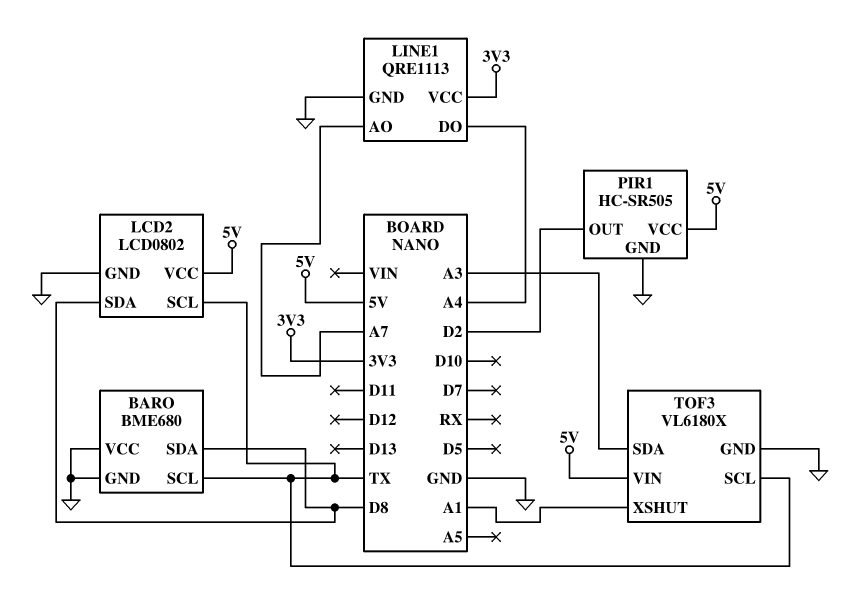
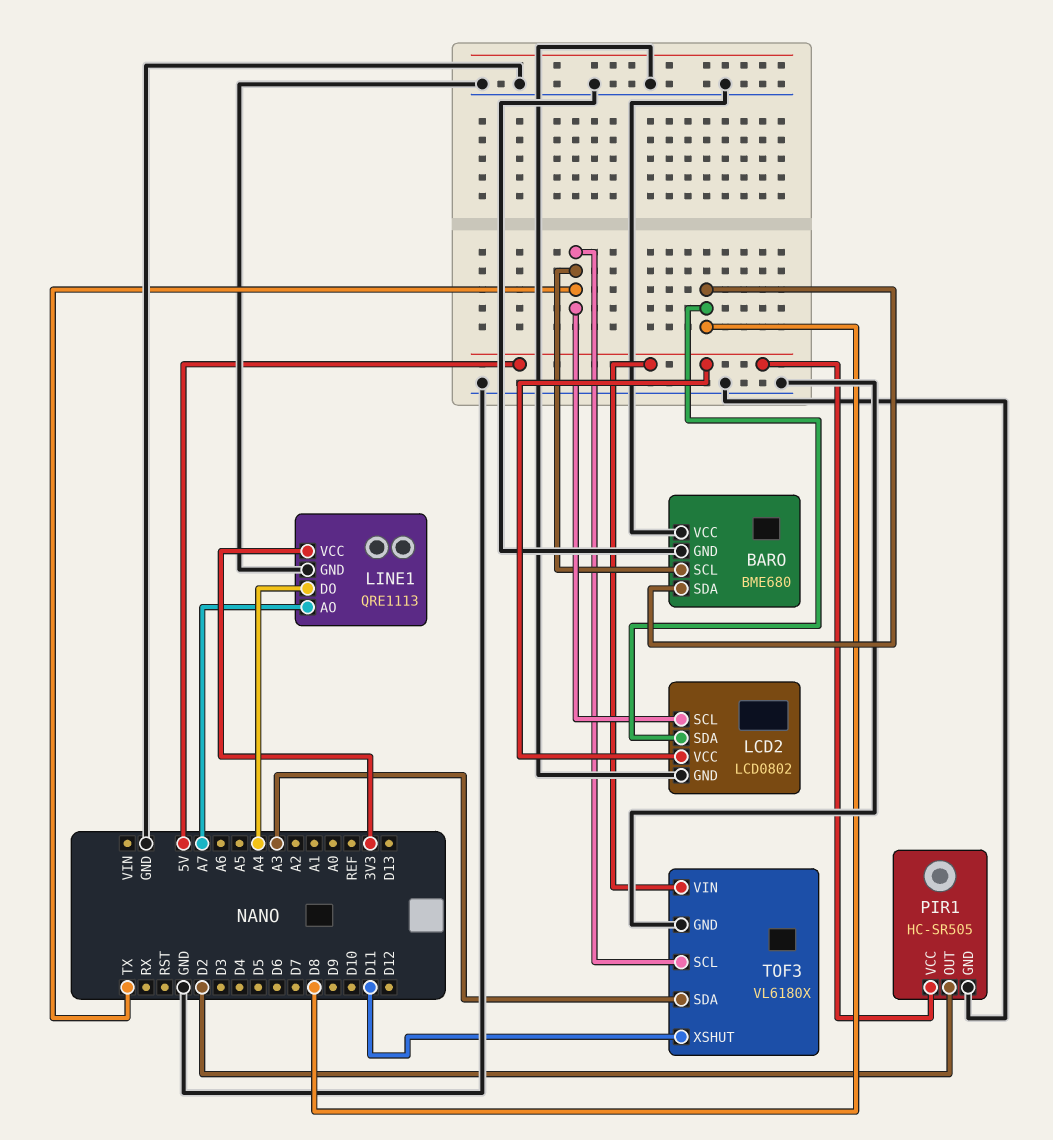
TOF3 pin XSHUT: A1 -> D11

